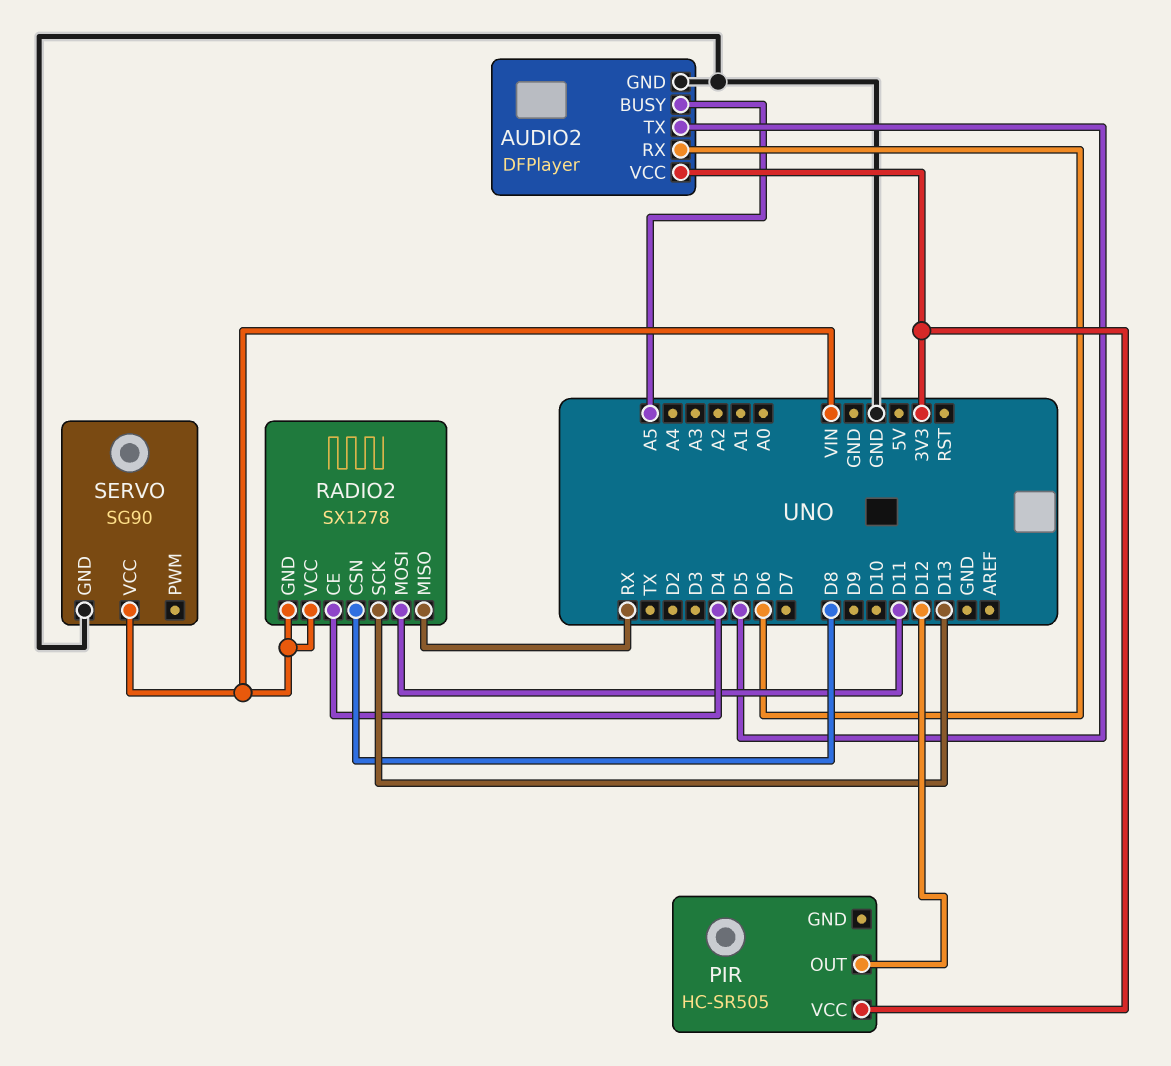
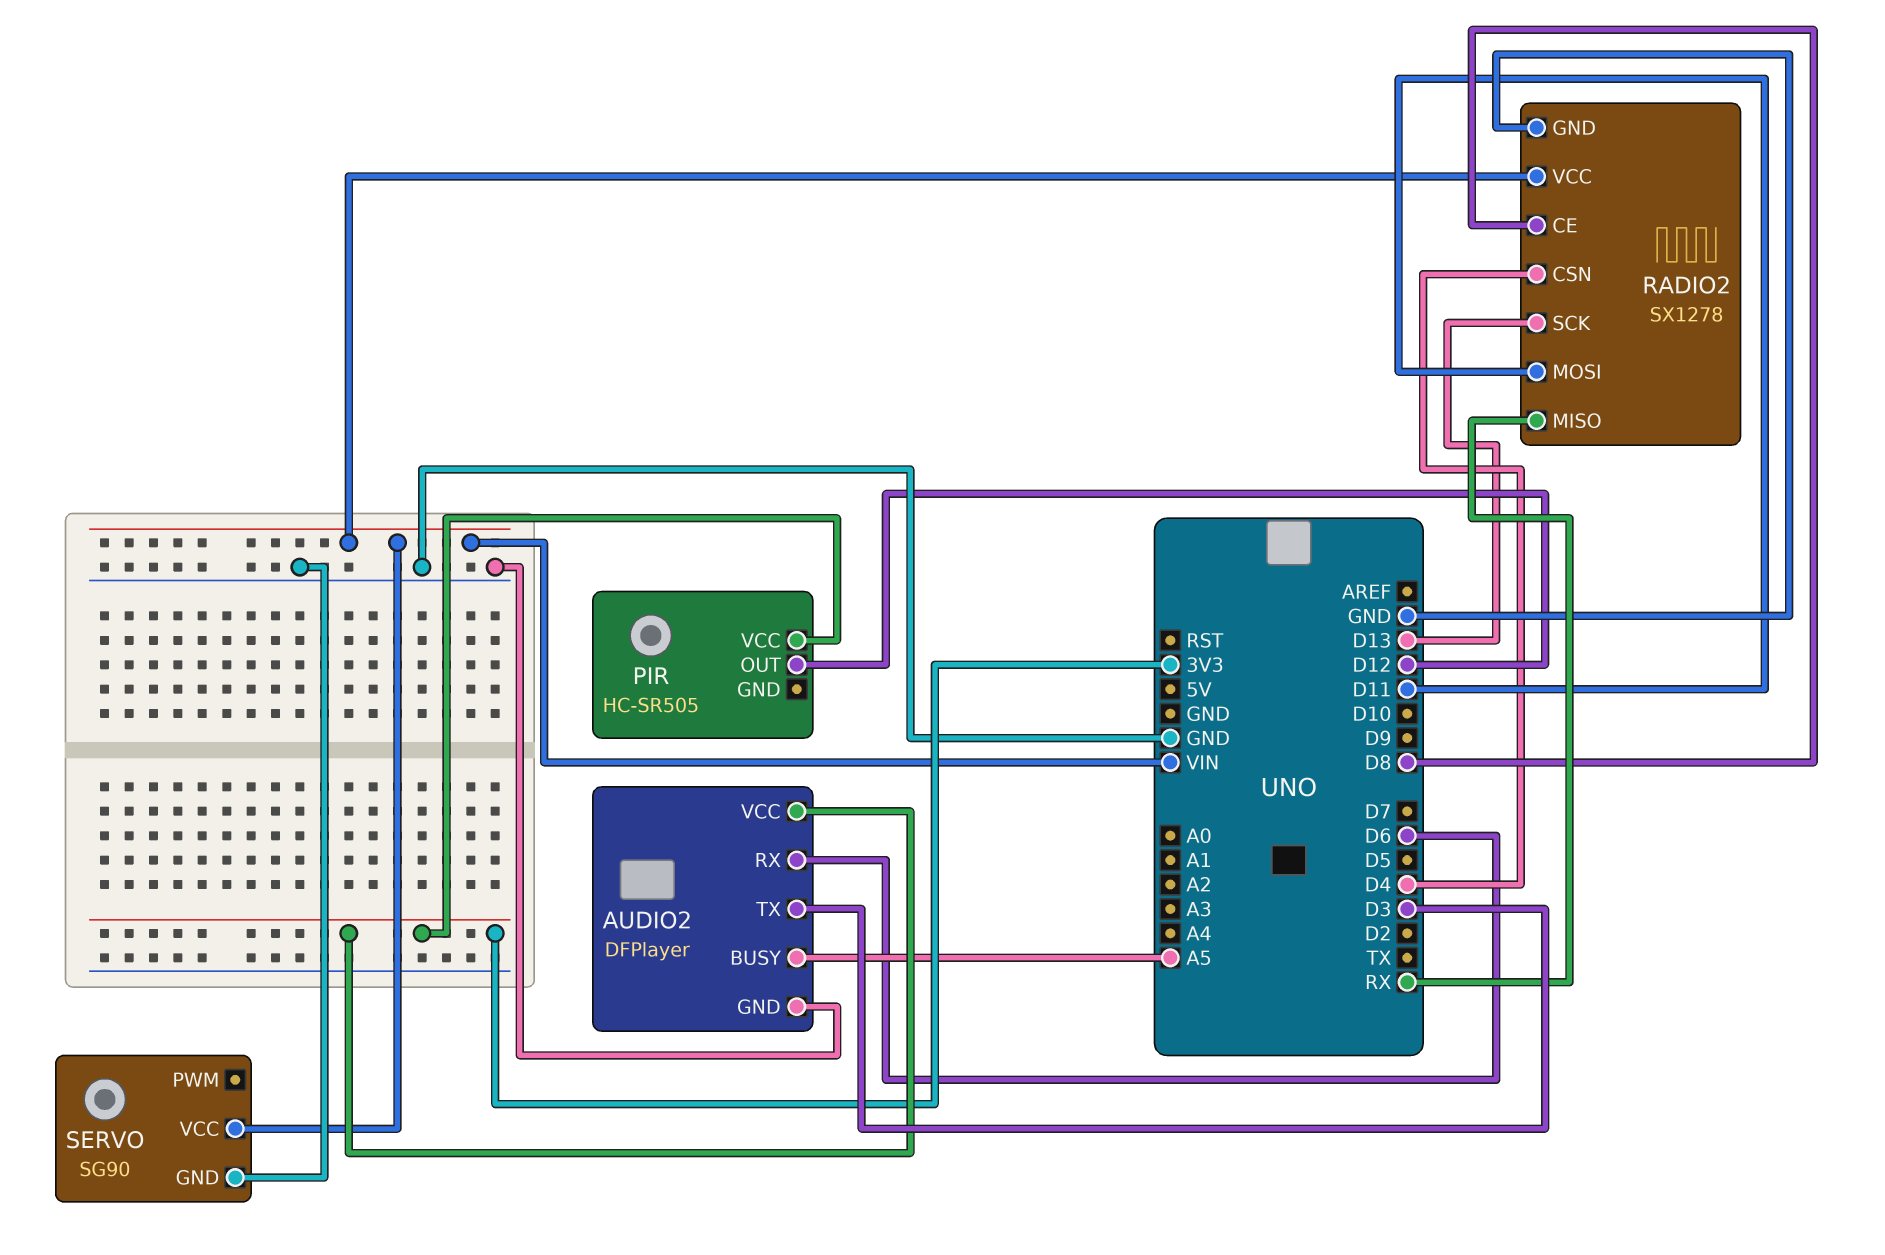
AUDIO2 pin TX: D5 -> D3
RADIO2 pin CE: D4 -> D8
RADIO2 pin CSN: D8 -> D4
RADIO2 pin GND: VIN -> GND

